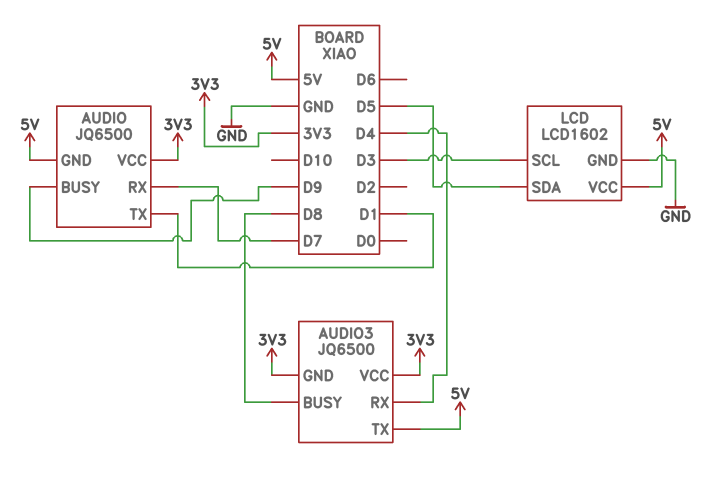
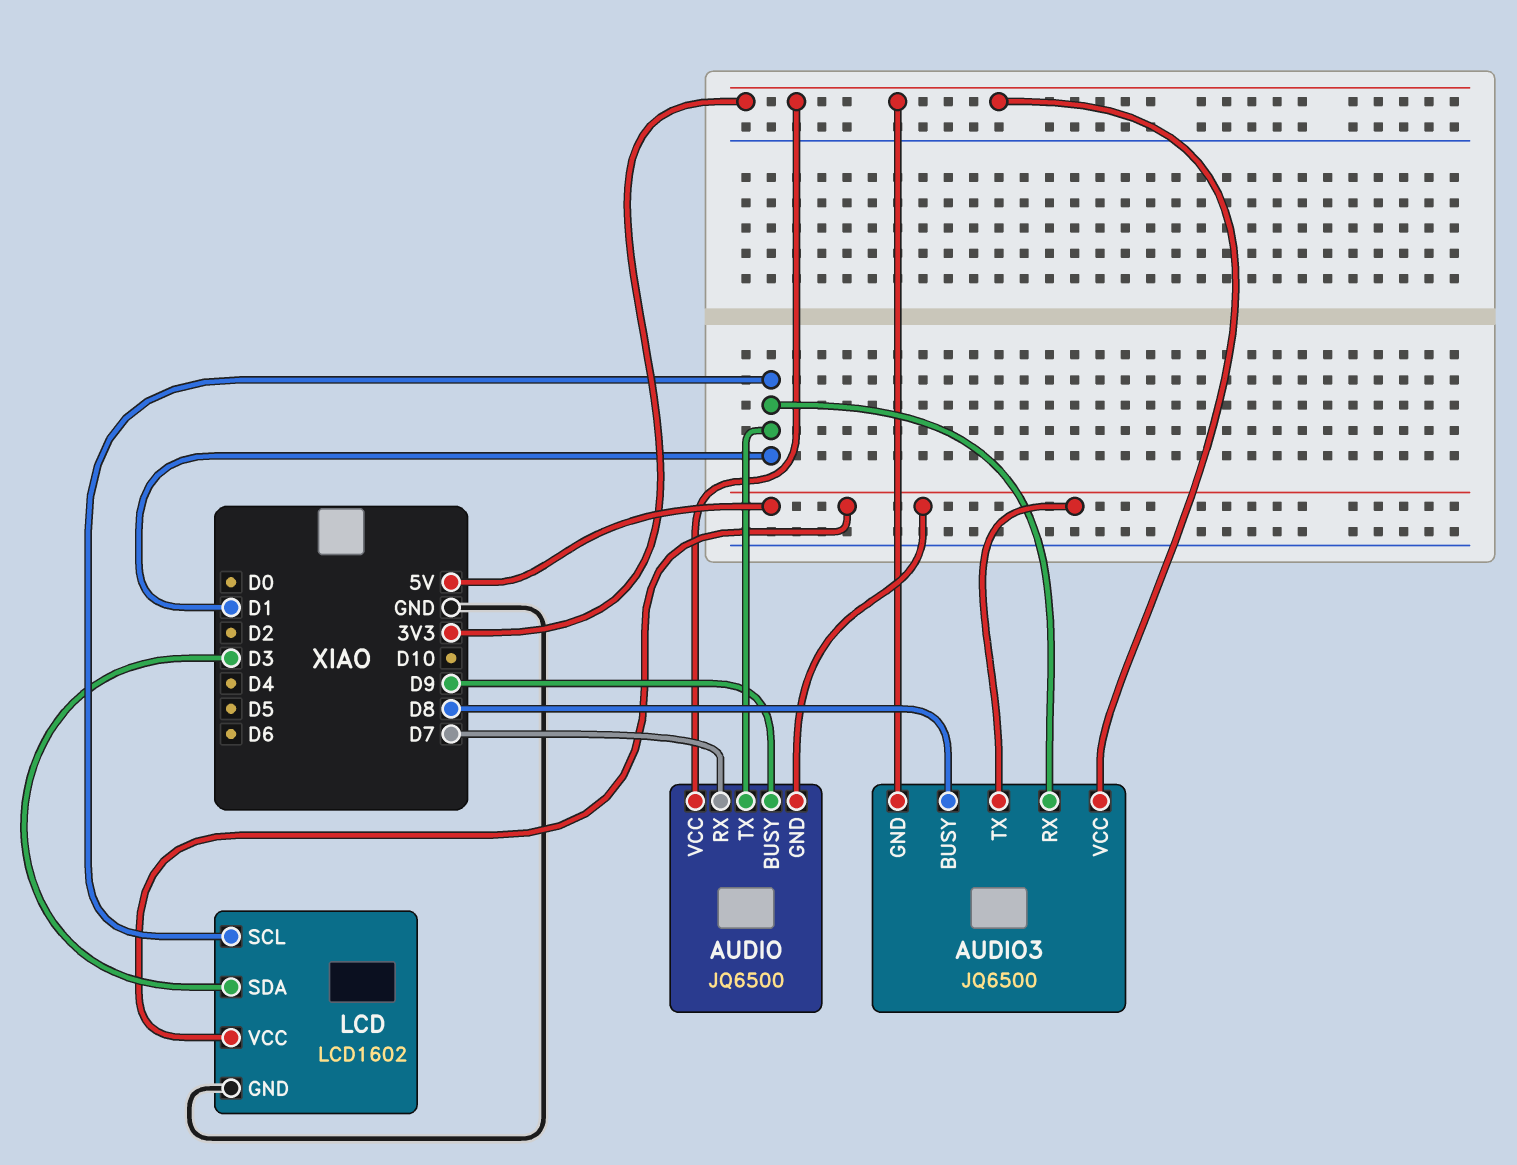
AUDIO3 pin RX: D4 -> D1
LCD pin SCL: D3 -> D1
LCD pin SDA: D5 -> D3

